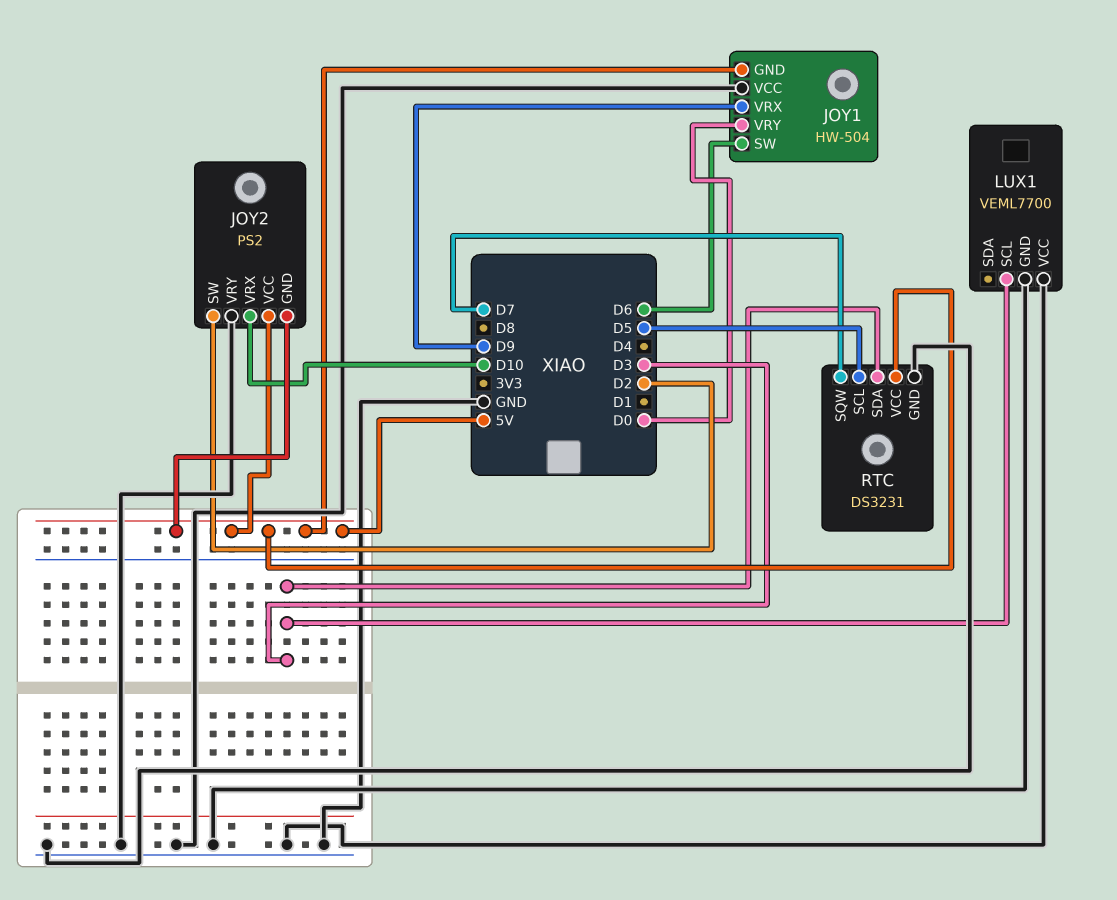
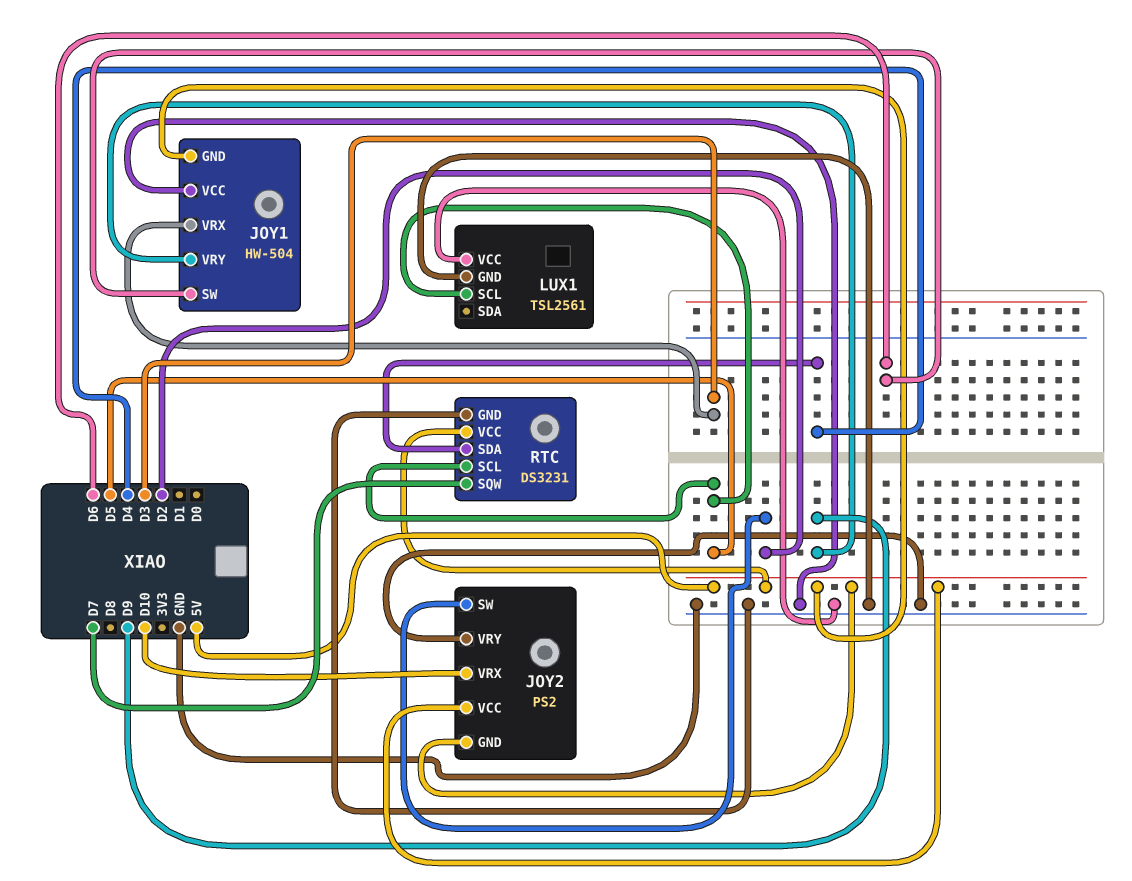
JOY1 pin VRX: D9 -> D3
JOY1 pin VRY: D0 -> D9
LUX1: VEML7700 -> TSL2561
LUX1 pin SCL: D3 -> D5
RTC pin SDA: D3 -> D4

